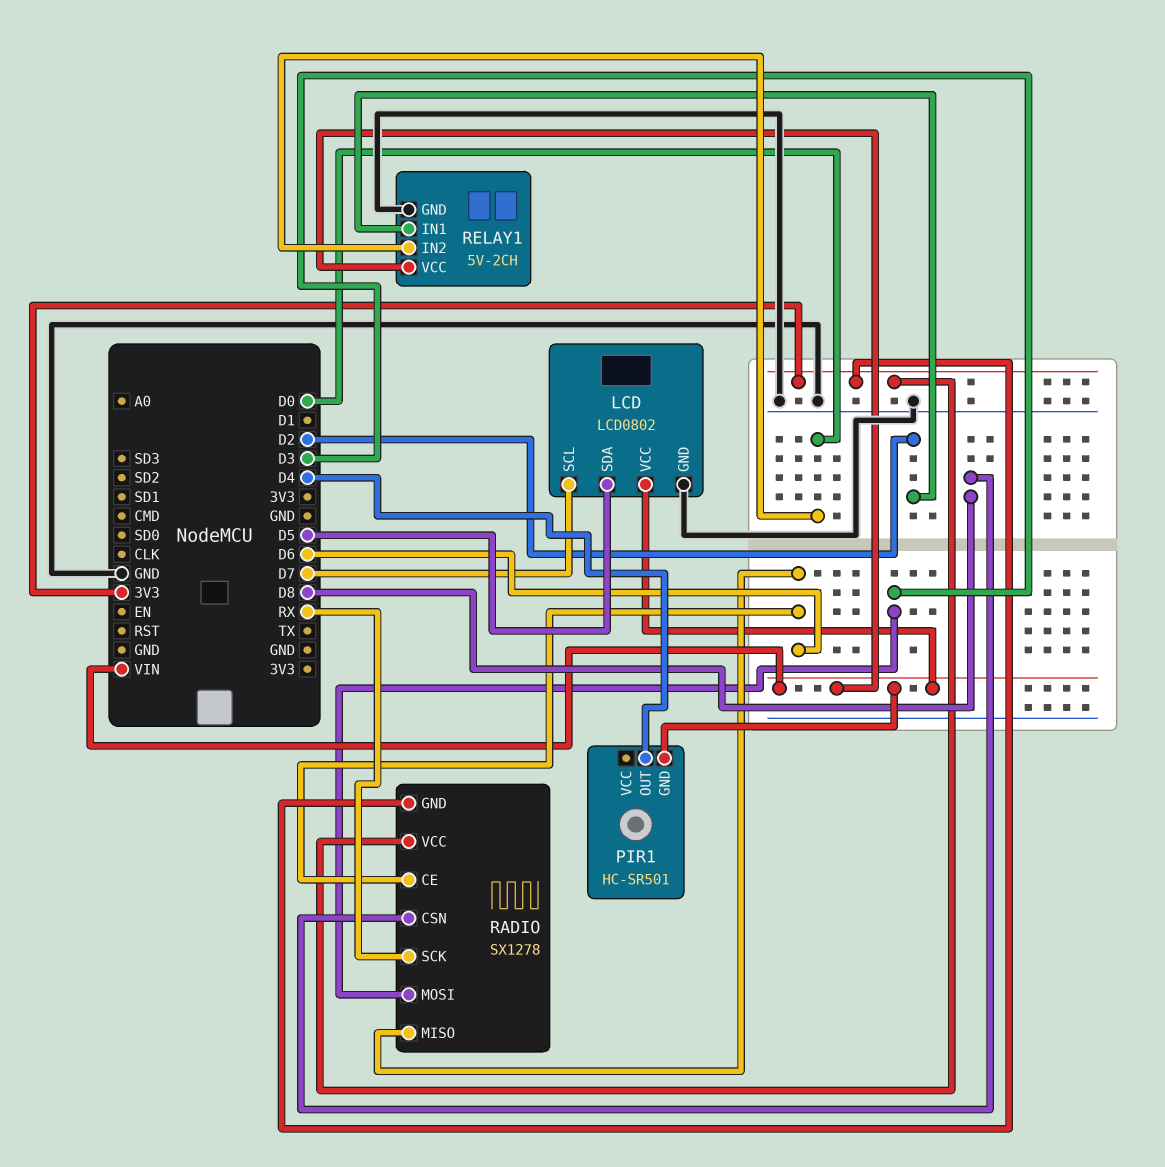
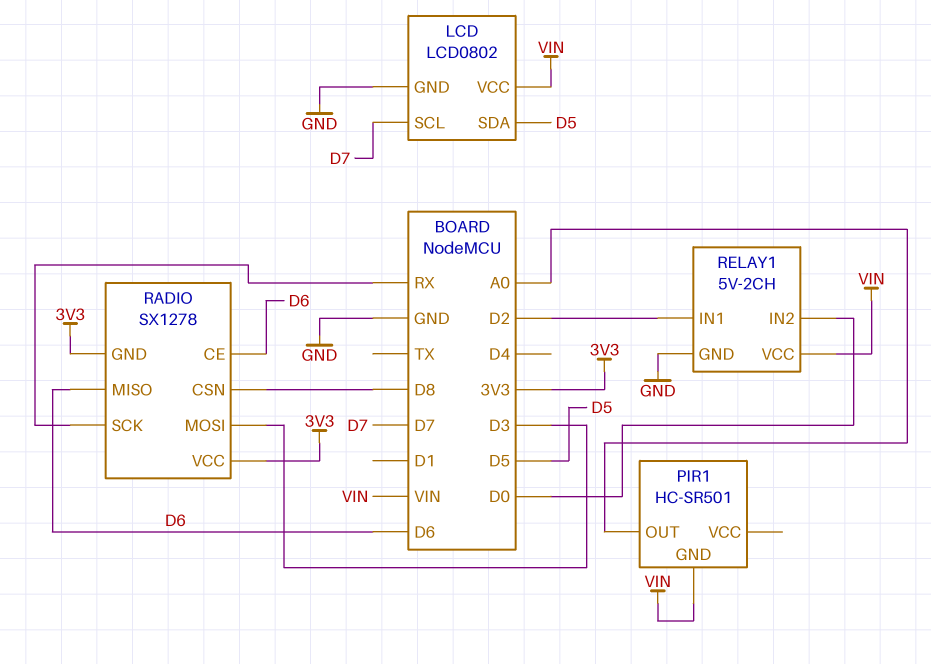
PIR1 pin OUT: D4 -> A0

